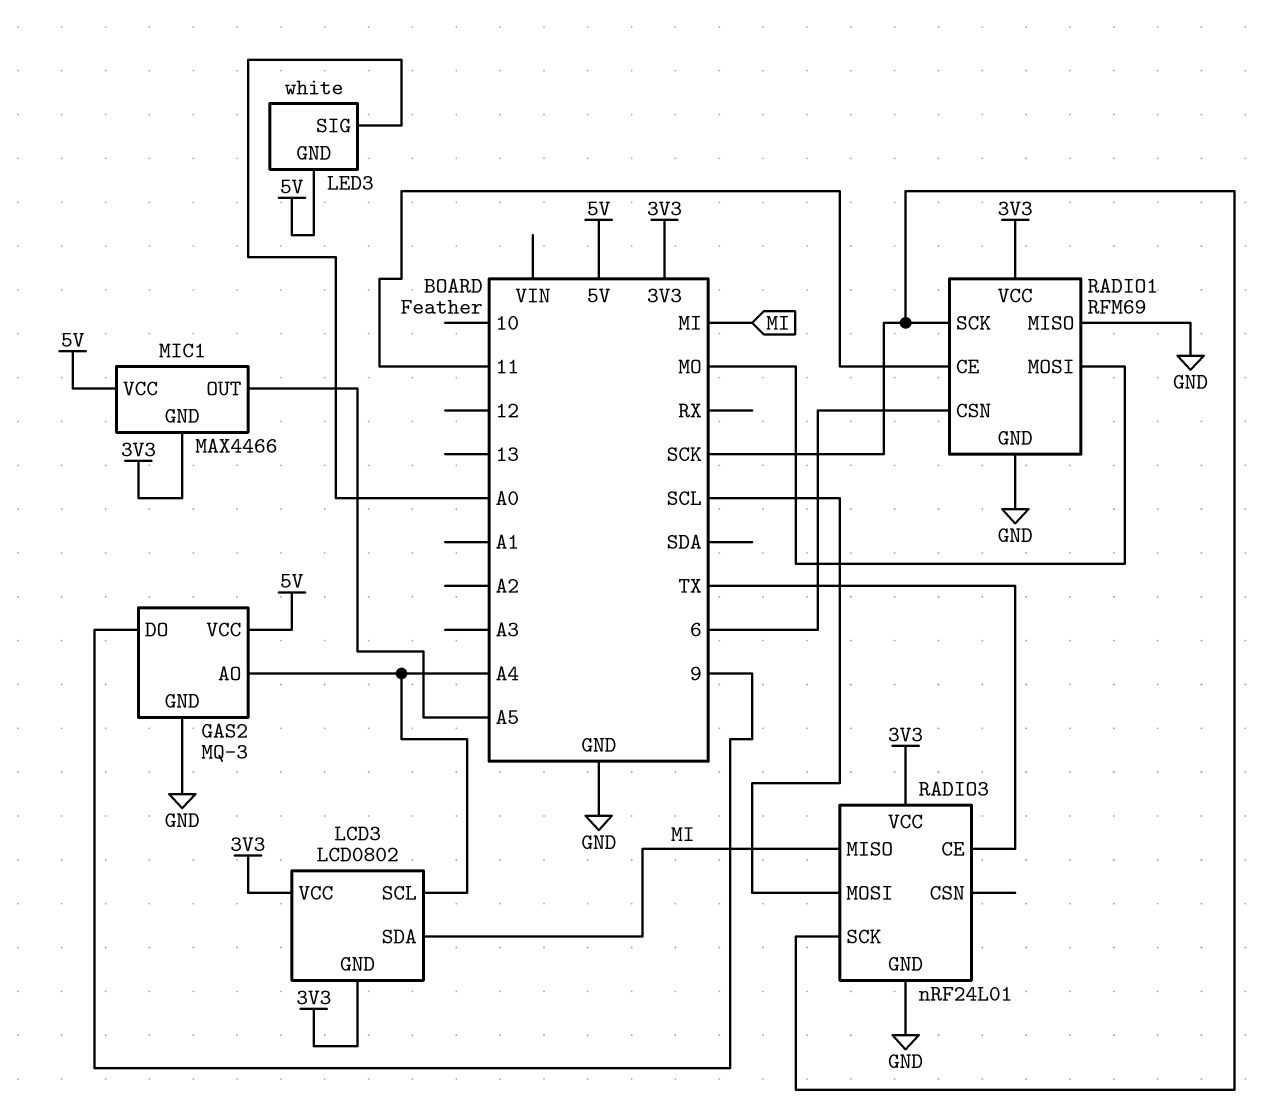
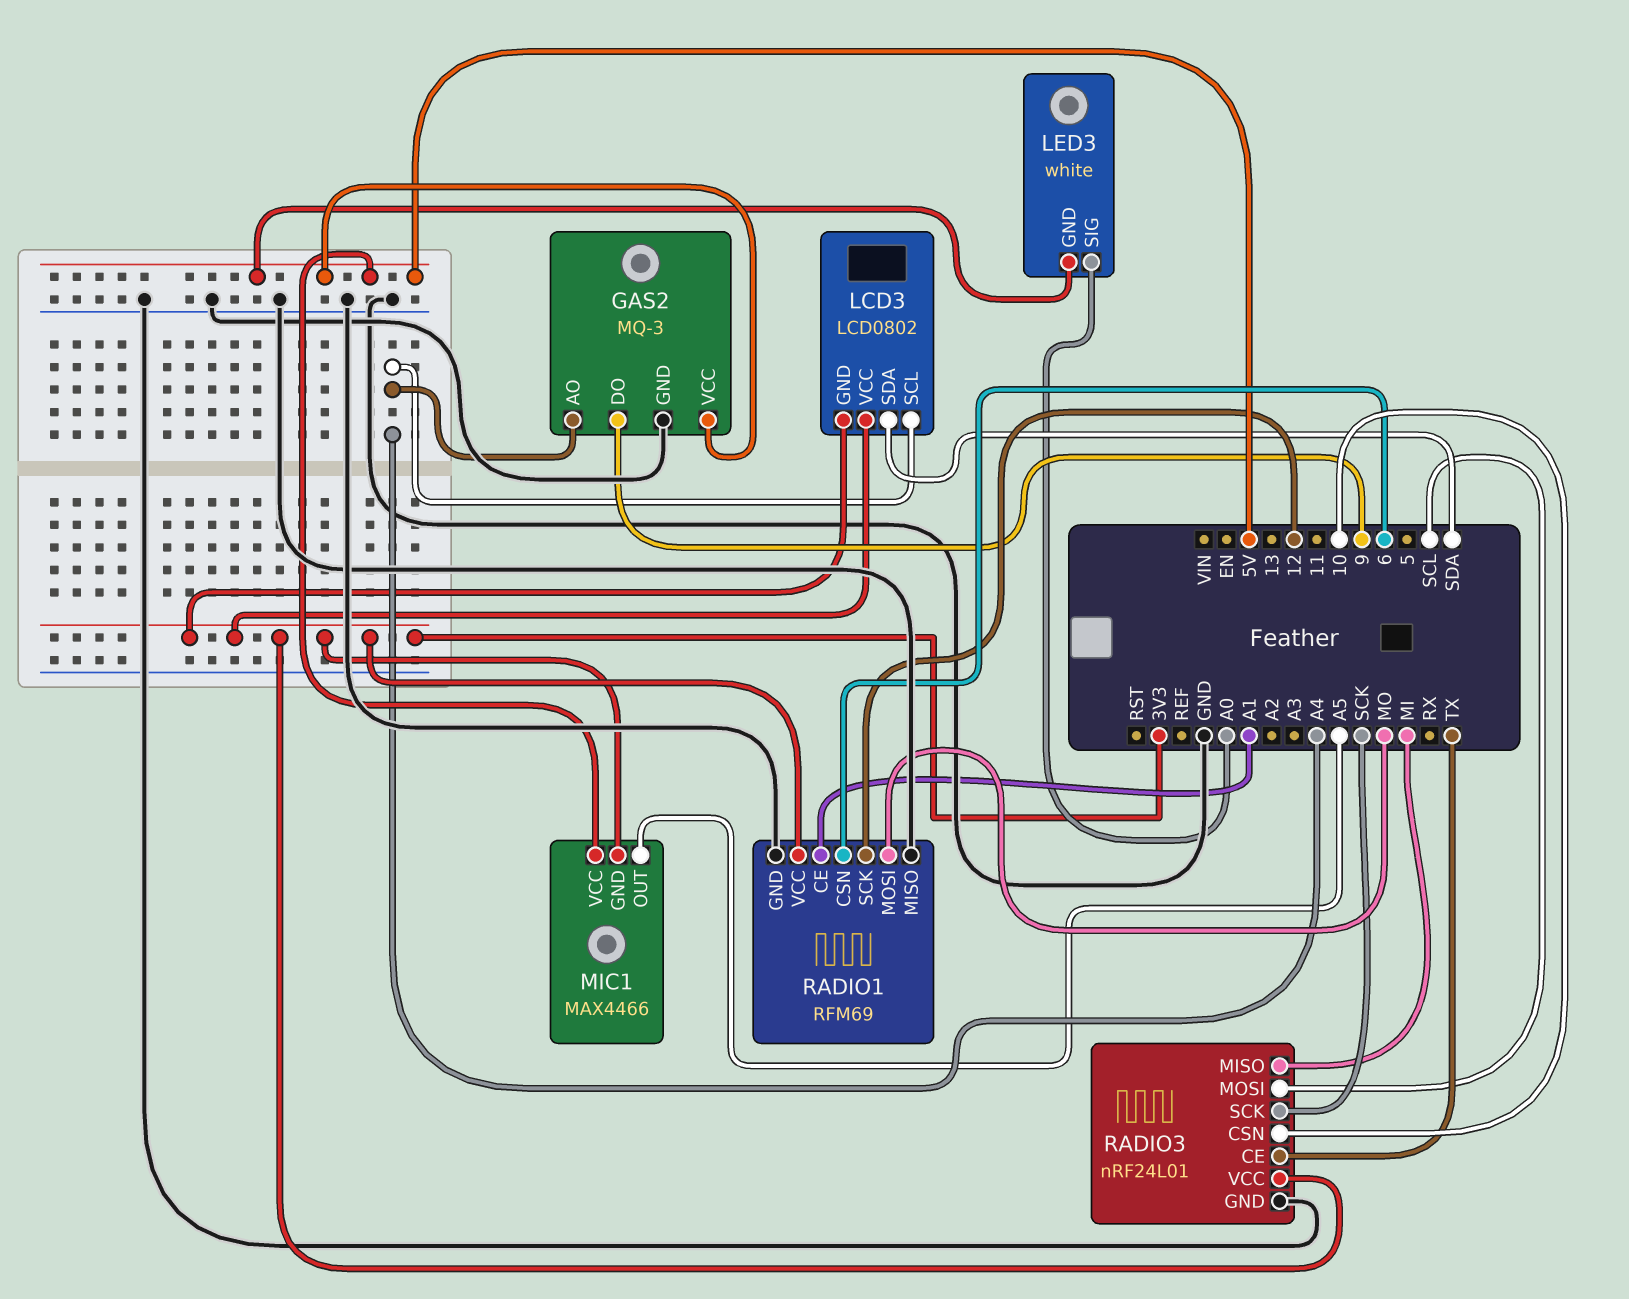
LCD3 pin SDA: MI -> SDA
RADIO1 pin CE: 11 -> A1
RADIO1 pin SCK: SCK -> 12
RADIO3 pin CSN: none -> 10

